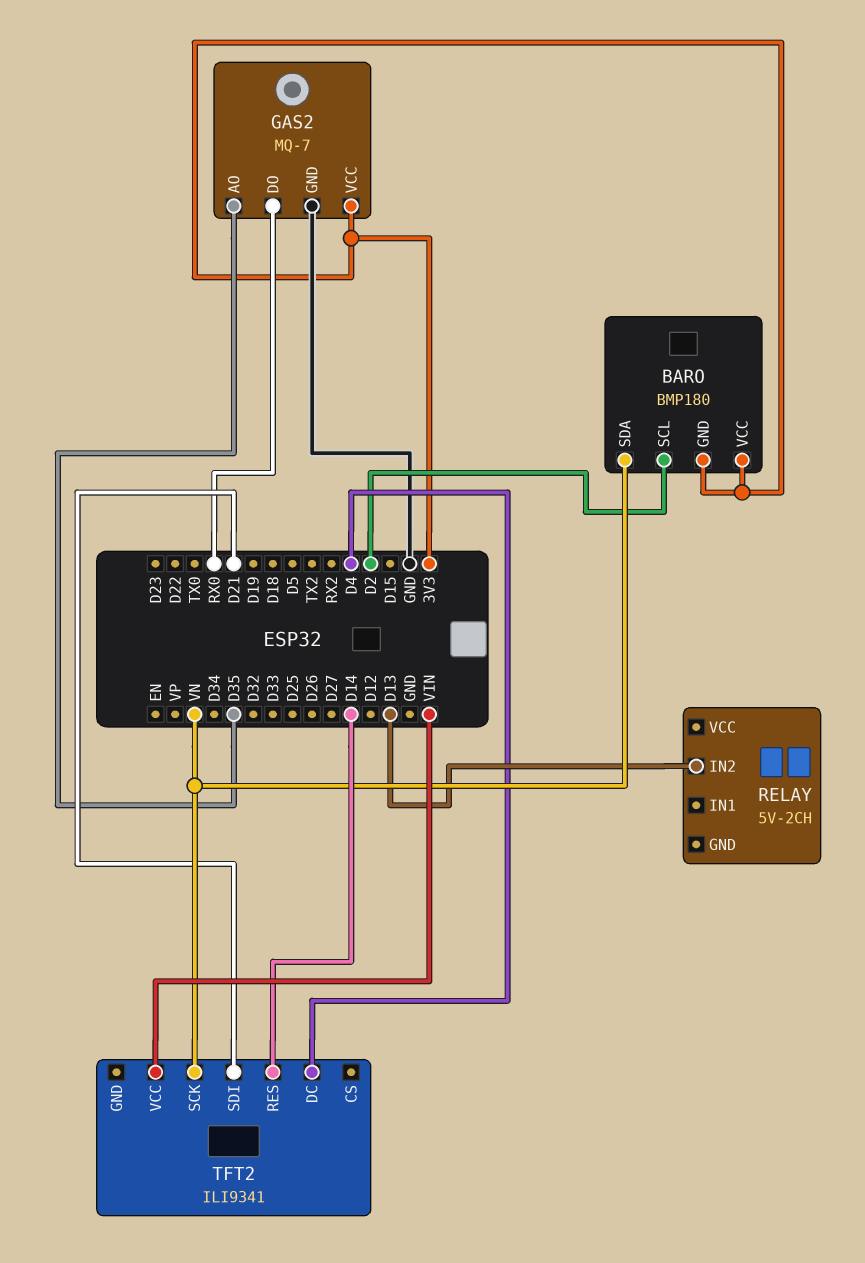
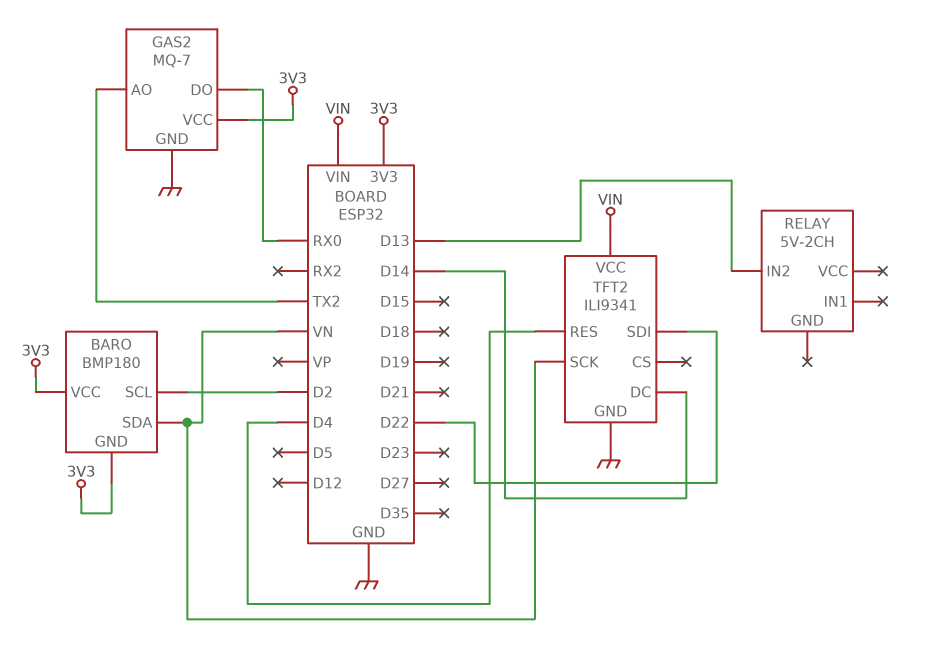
GAS2 pin AO: D35 -> TX2
TFT2 pin DC: D4 -> D14
TFT2 pin GND: none -> GND
TFT2 pin RES: D14 -> D4
TFT2 pin SDI: D21 -> D22

